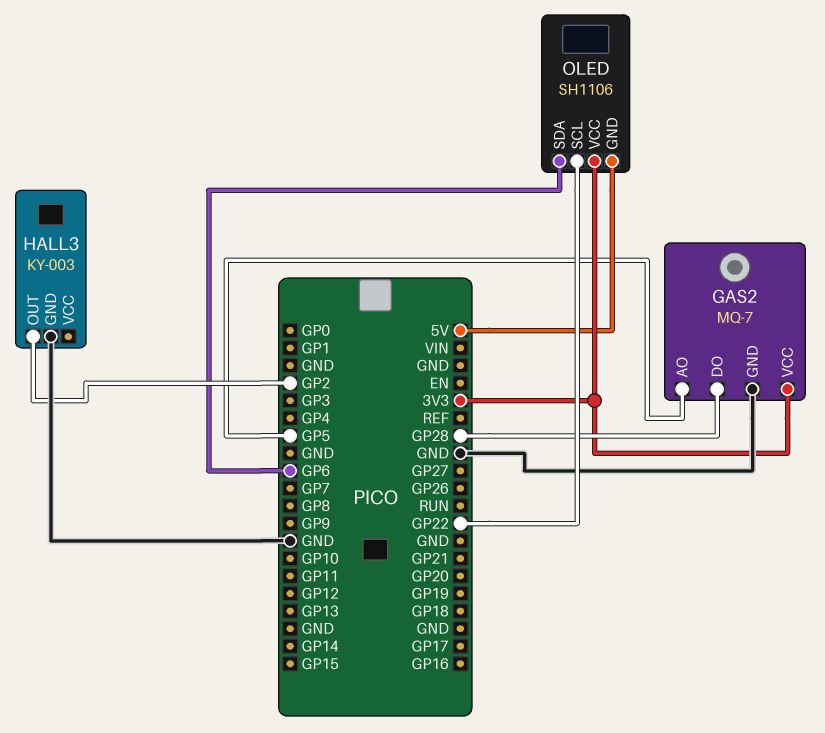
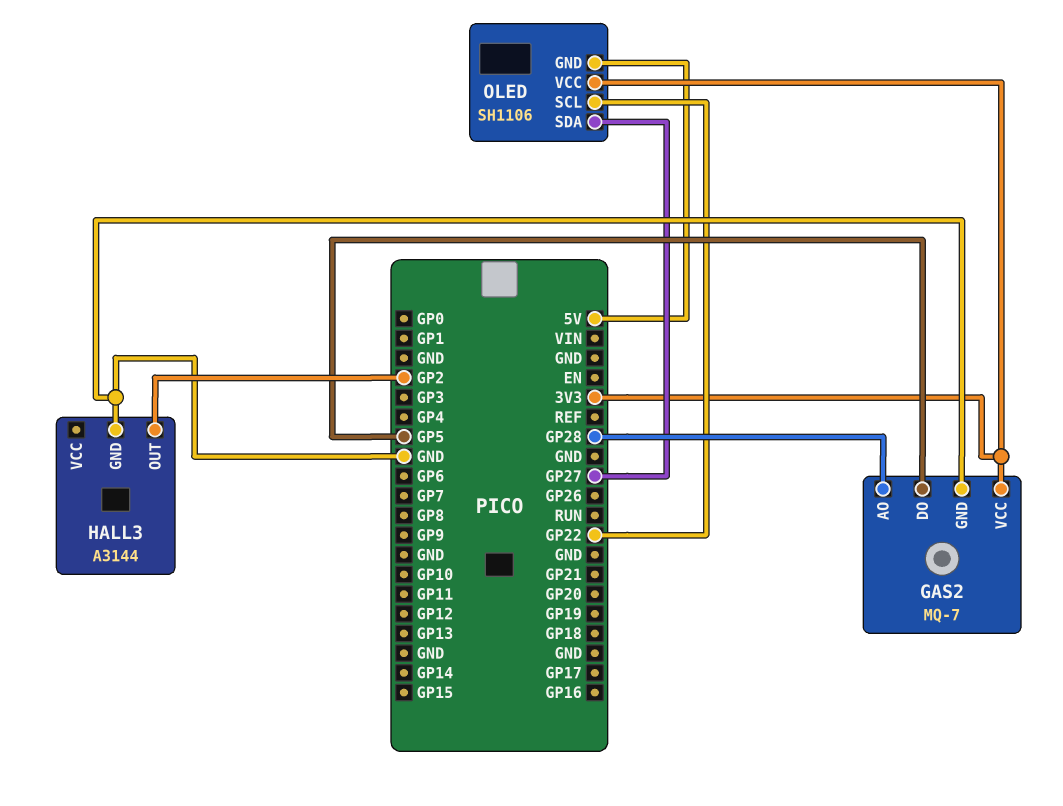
GAS2 pin AO: GP5 -> GP28
GAS2 pin DO: GP28 -> GP5
HALL3: KY-003 -> A3144
OLED pin SDA: GP6 -> GP27

